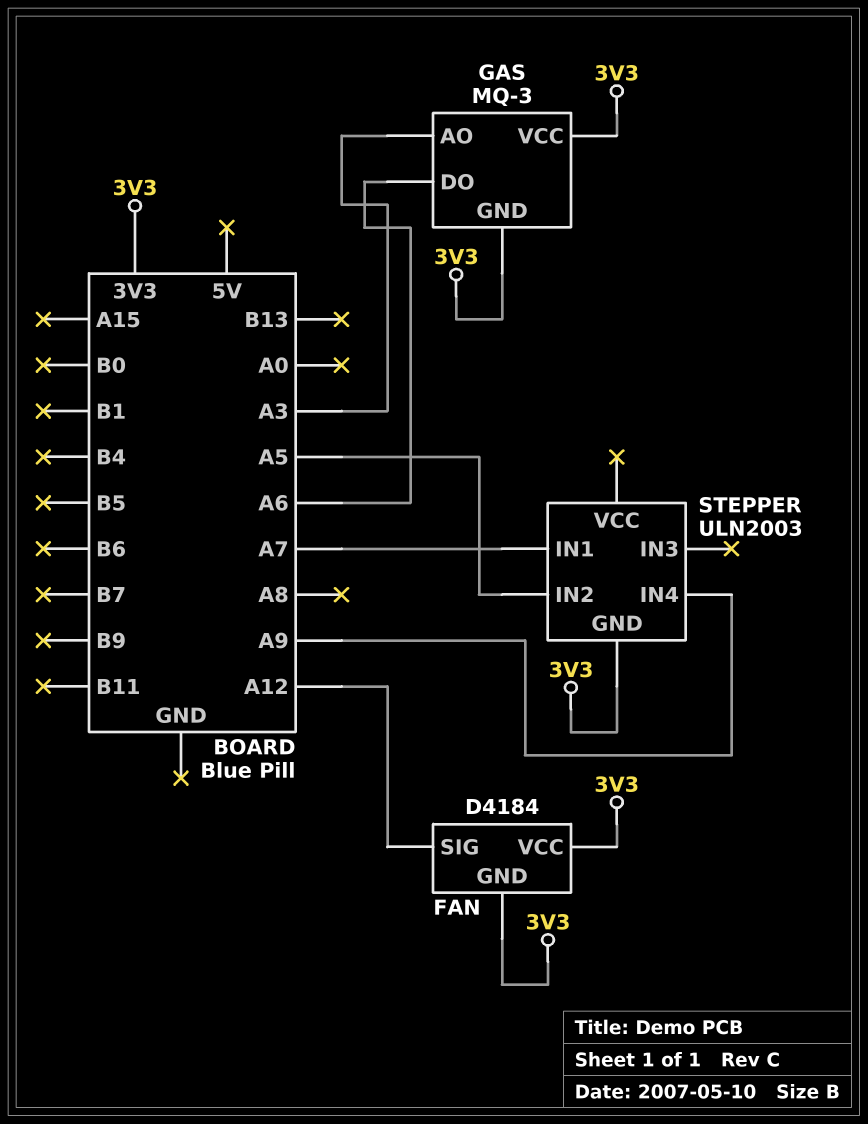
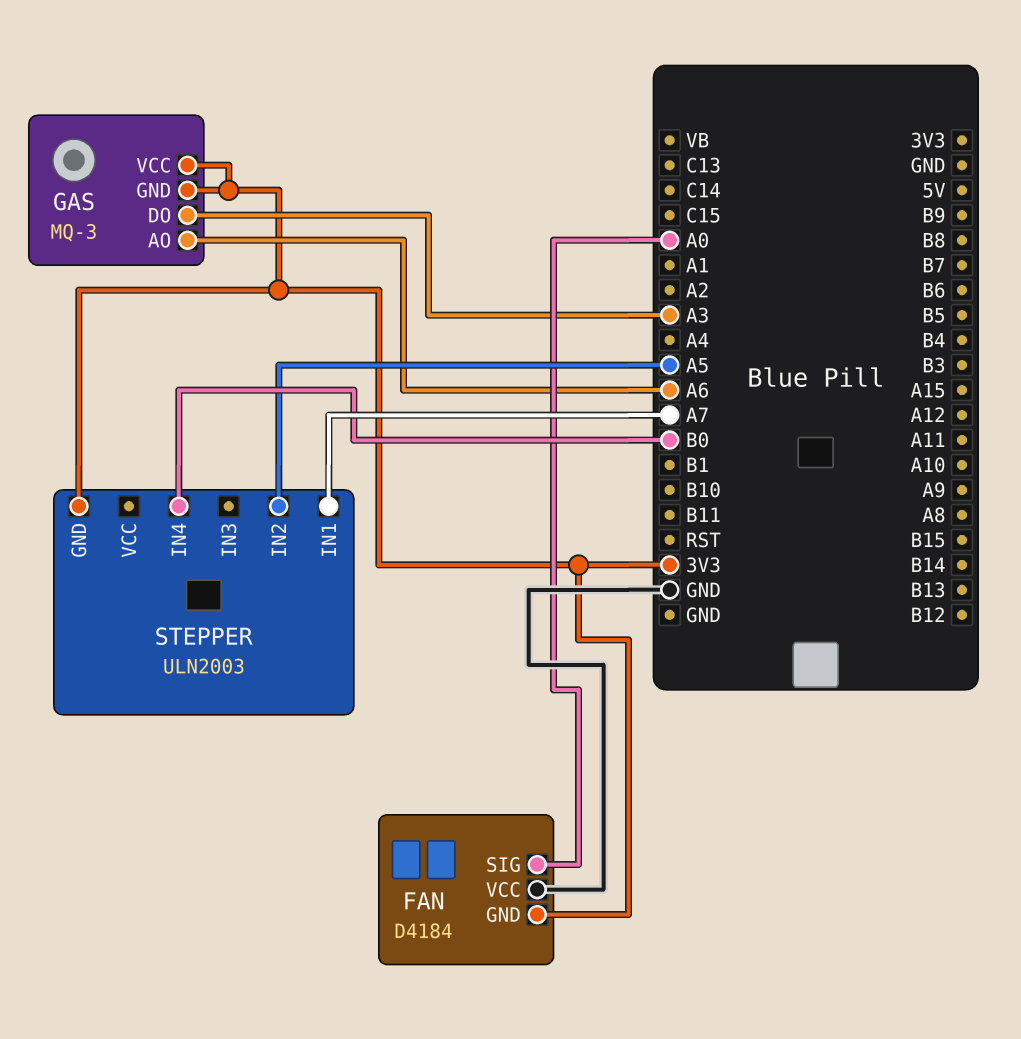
FAN pin SIG: A12 -> A0
FAN pin VCC: 3V3 -> GND
GAS pin AO: A3 -> A6
GAS pin DO: A6 -> A3
STEPPER pin IN4: A9 -> B0

